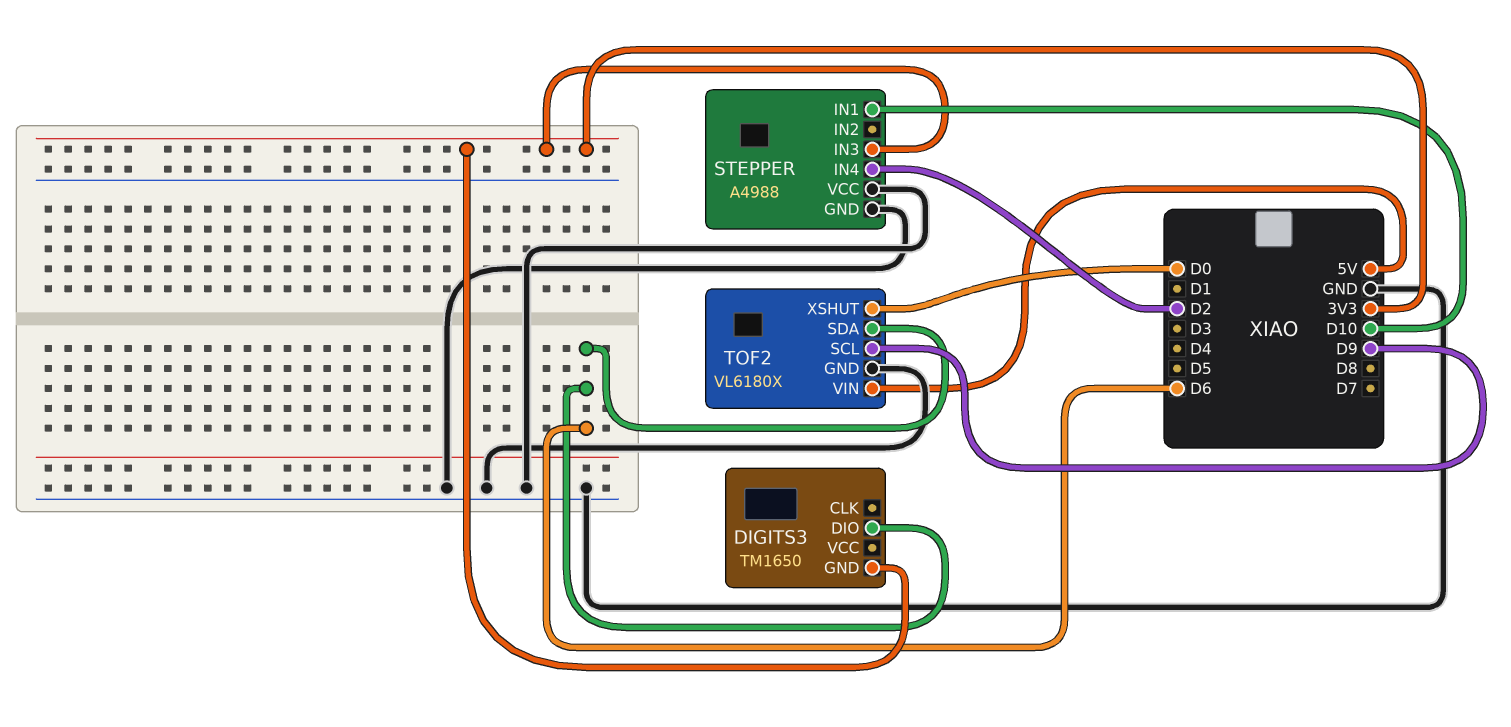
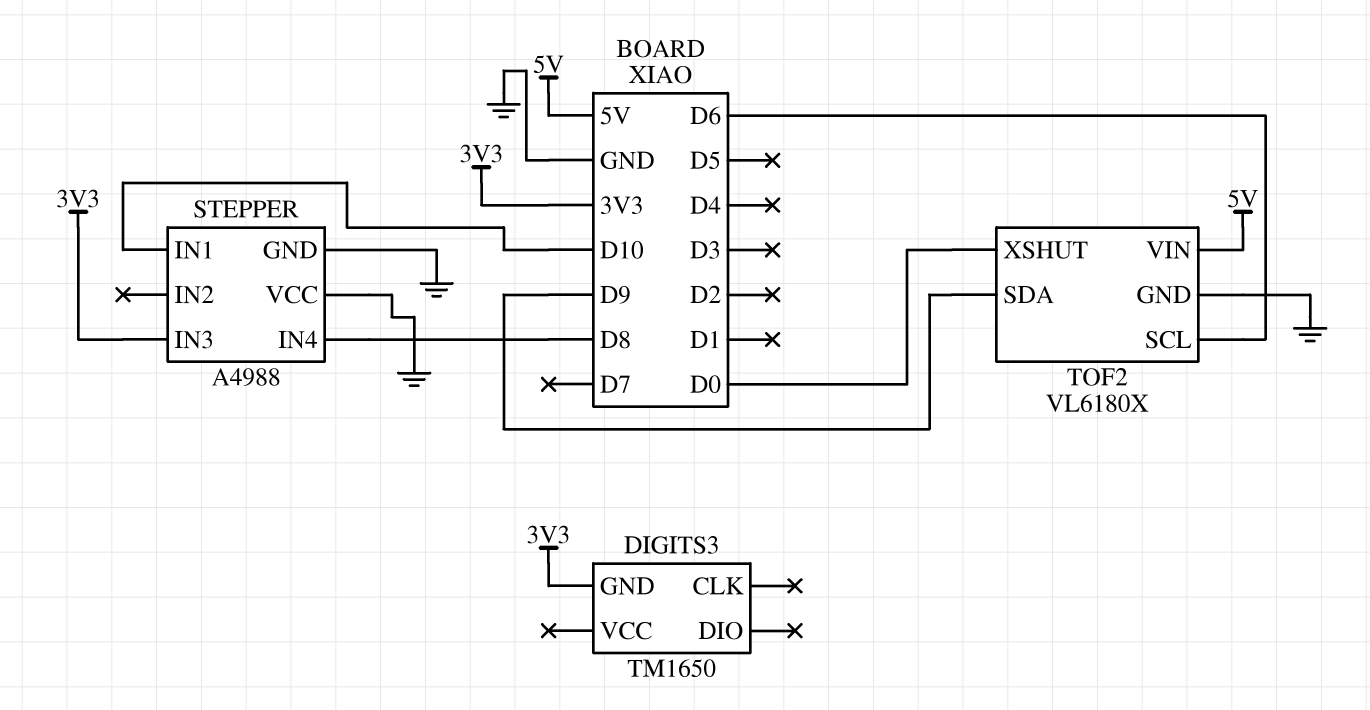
DIGITS3 pin DIO: D6 -> none
STEPPER pin IN4: D2 -> D8
TOF2 pin SCL: D9 -> D6
TOF2 pin SDA: D6 -> D9

